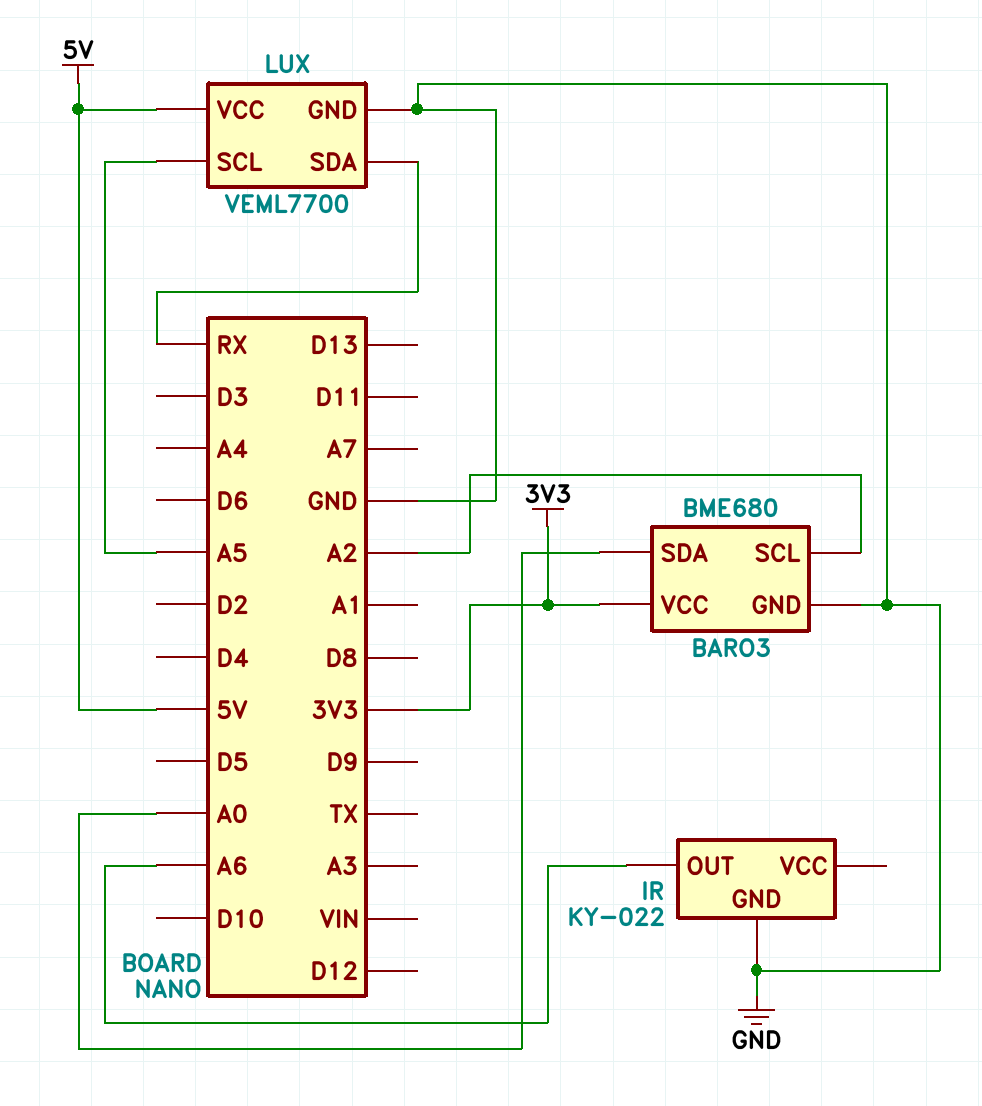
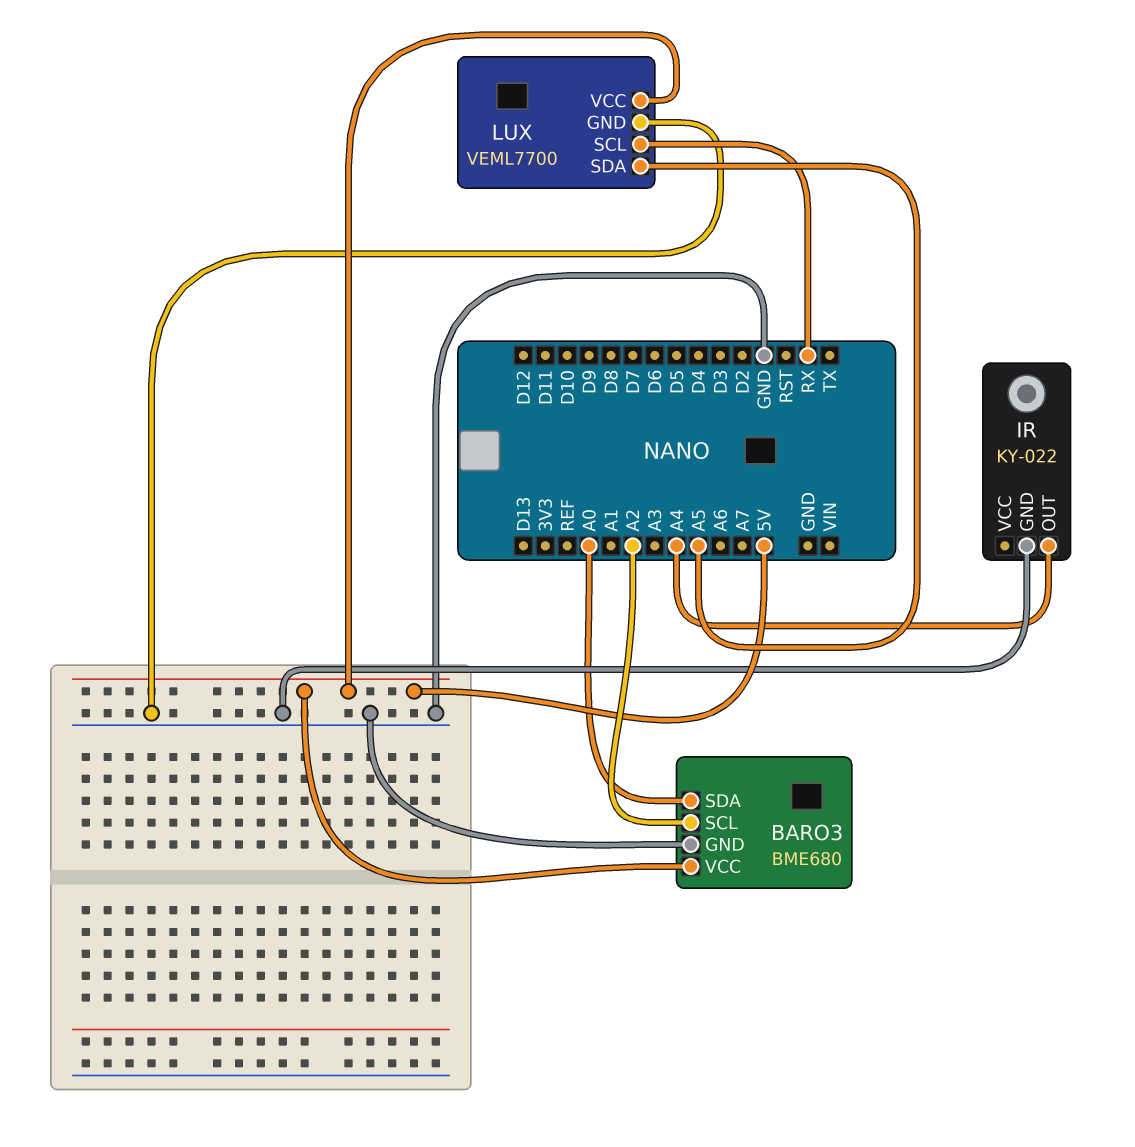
BARO3 pin VCC: 3V3 -> 5V
IR pin OUT: A6 -> A4
LUX pin SCL: A5 -> RX
LUX pin SDA: RX -> A5

